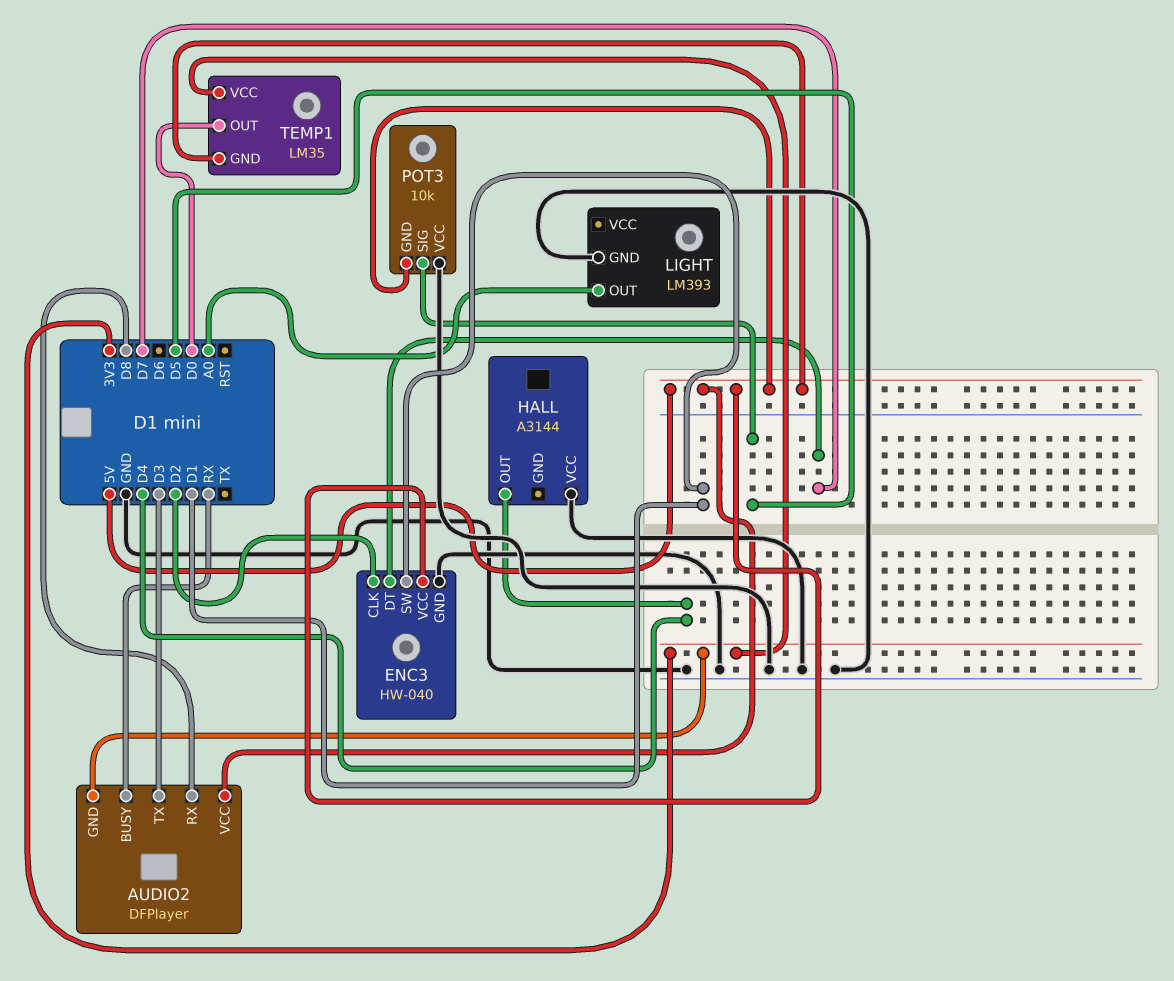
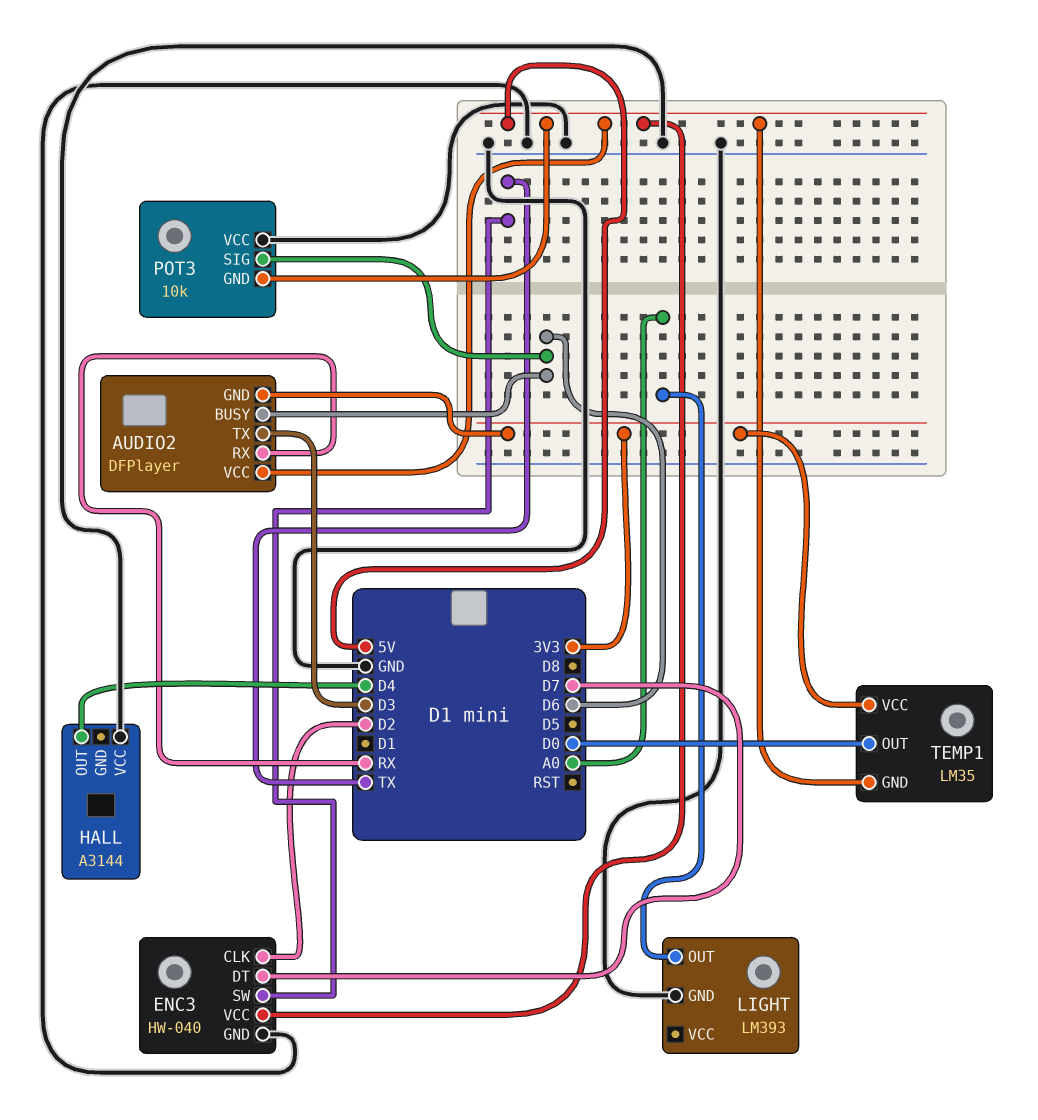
AUDIO2 pin BUSY: RX -> D6
AUDIO2 pin RX: D8 -> RX
ENC3 pin SW: D1 -> TX
POT3 pin SIG: D5 -> D6

